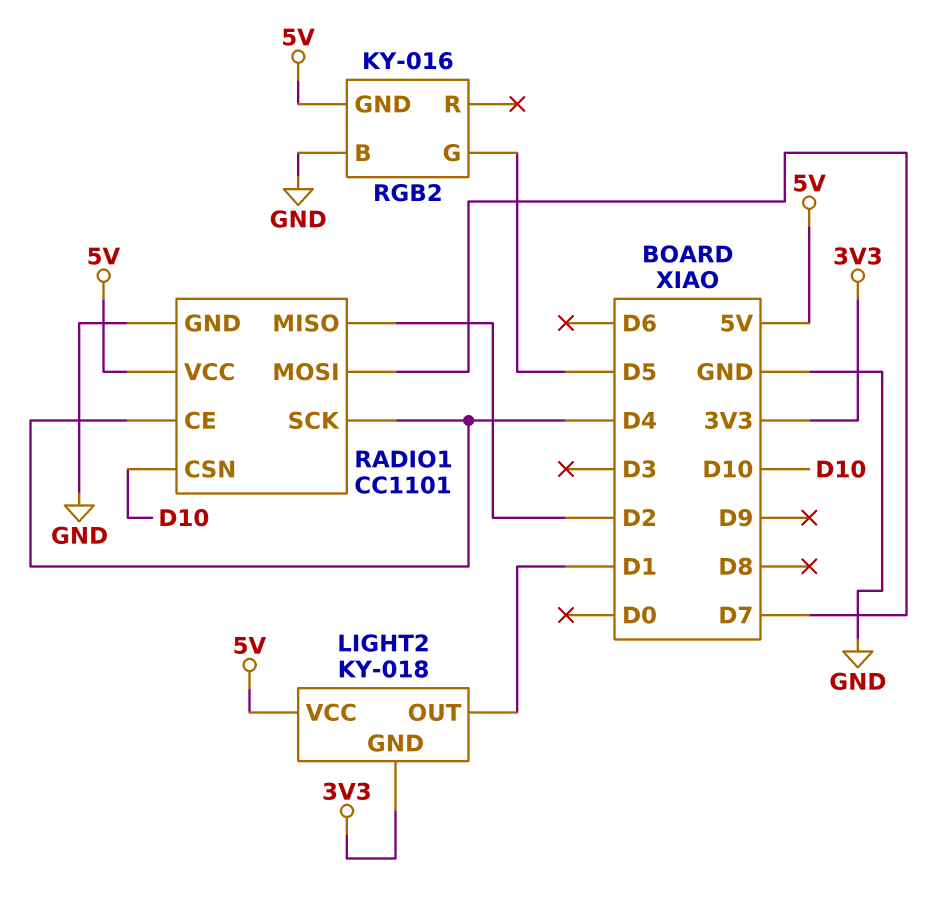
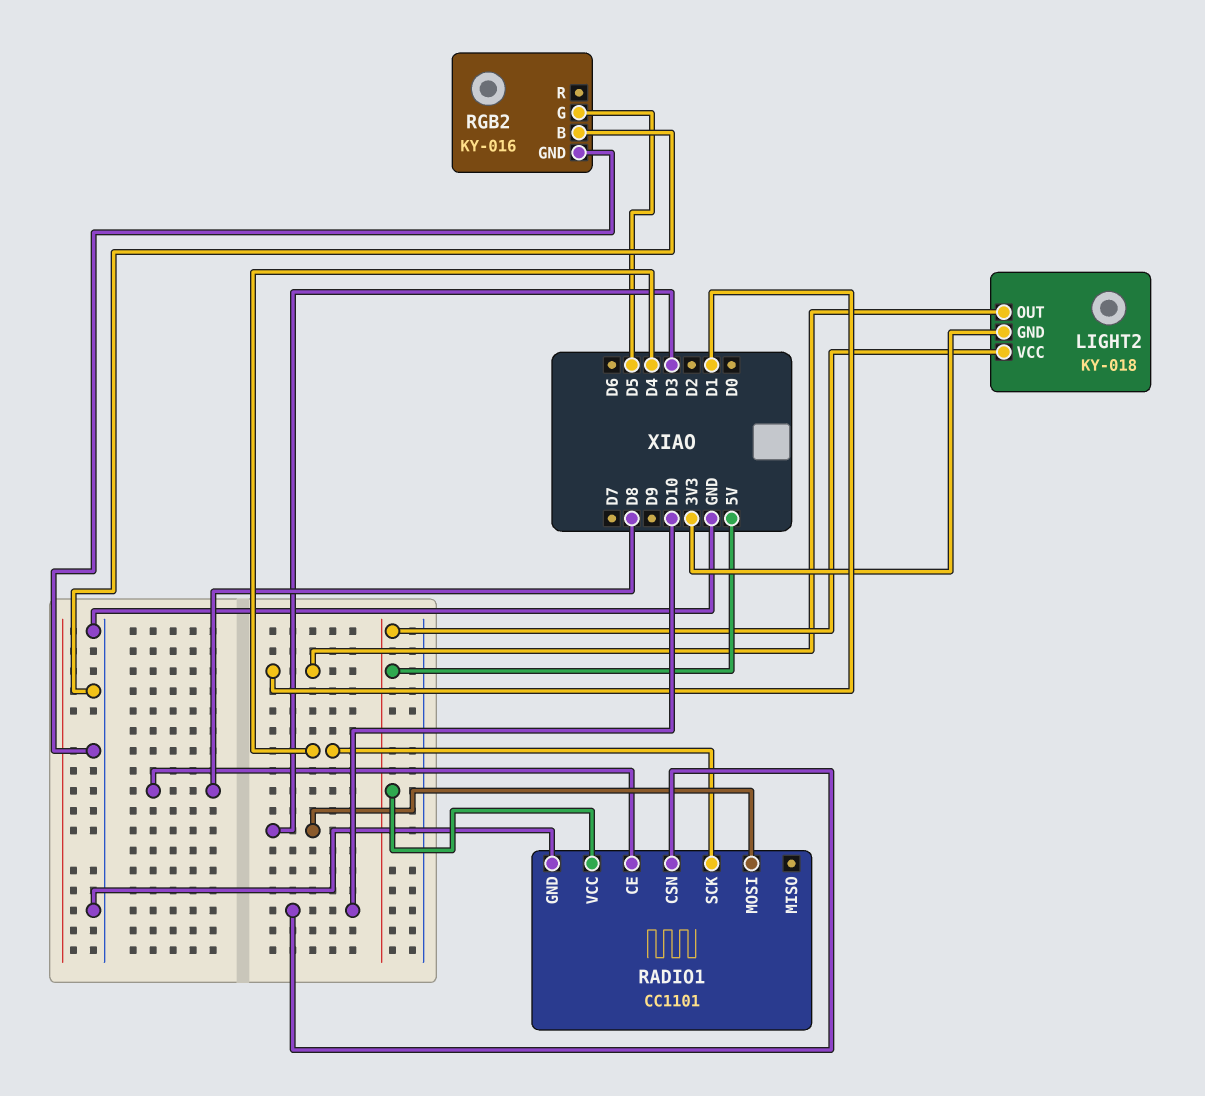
RADIO1 pin CE: D4 -> D8
RADIO1 pin MISO: D2 -> none
RADIO1 pin MOSI: D7 -> D3
RGB2 pin GND: 5V -> GND

